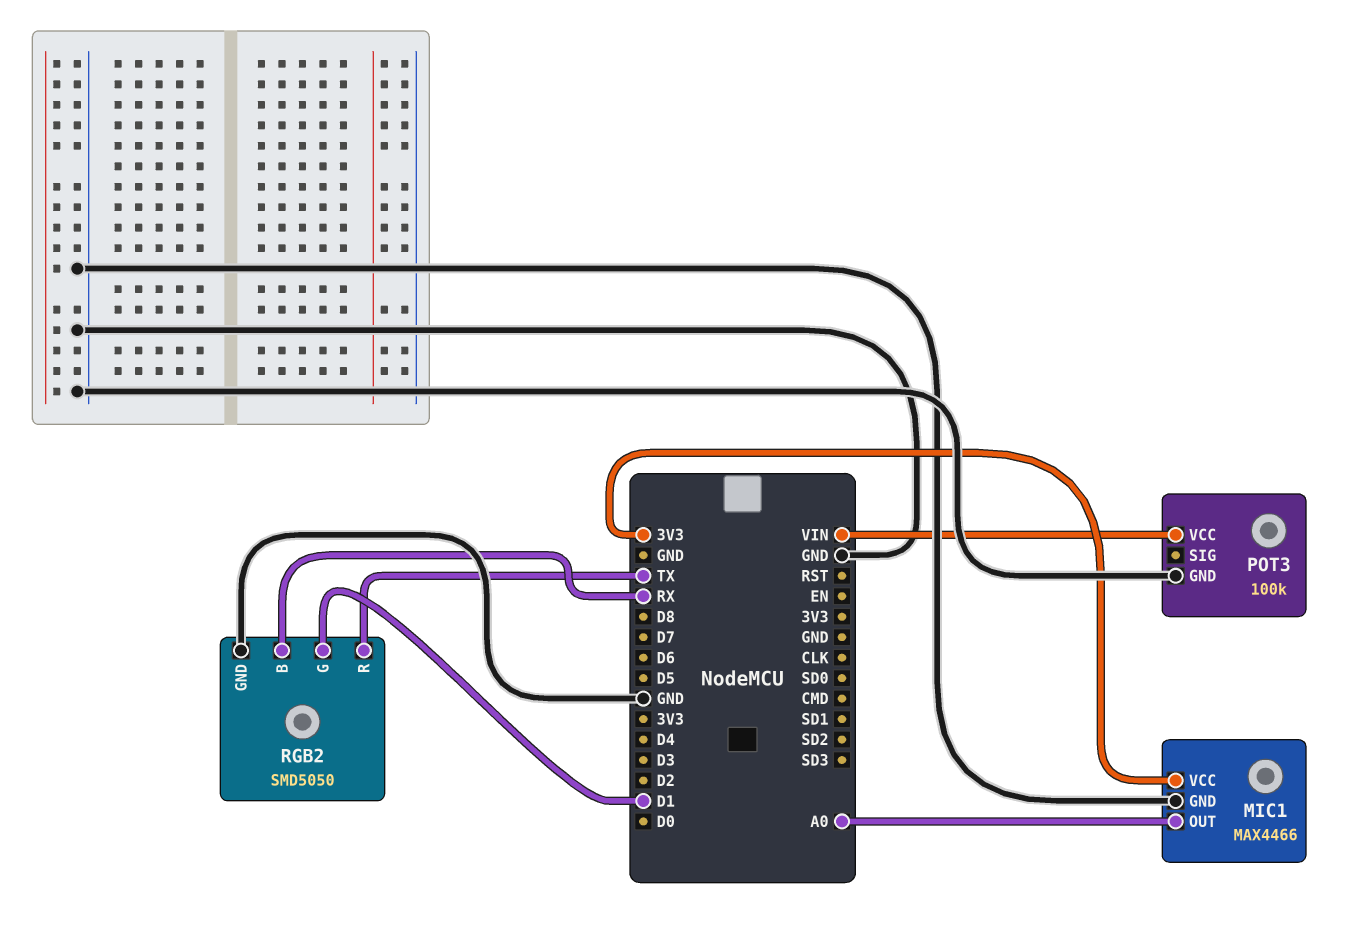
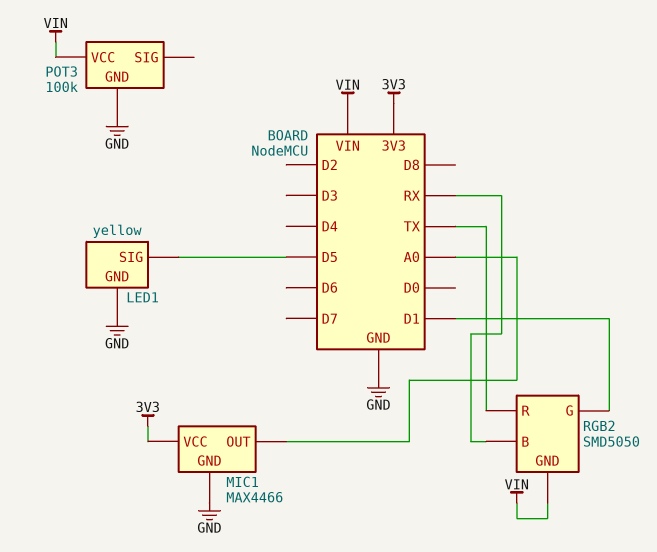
LED1: none -> yellow
LED1 pin GND: none -> GND
LED1 pin SIG: none -> D5
RGB2 pin GND: GND -> VIN

